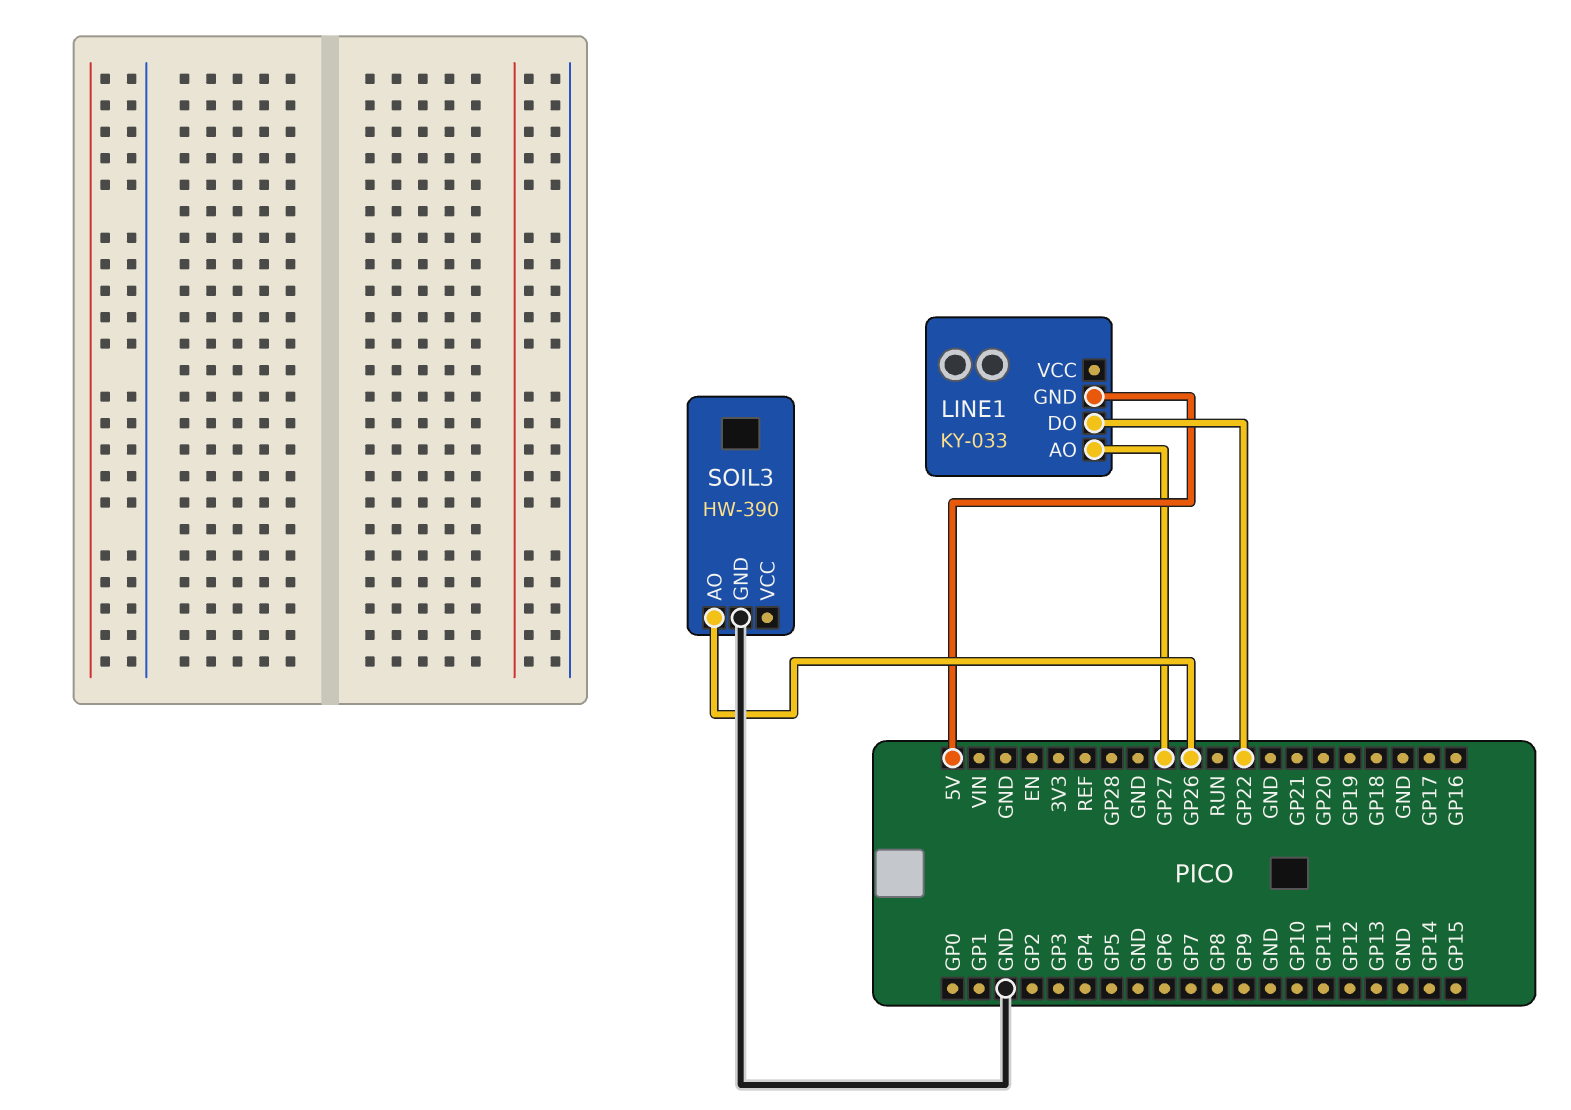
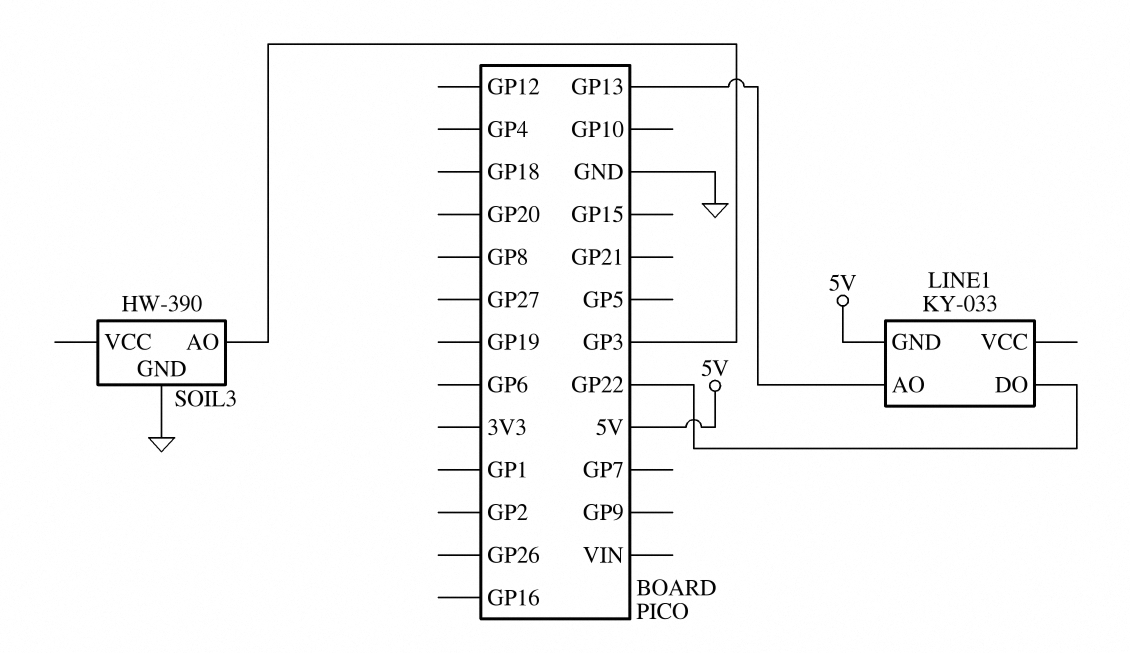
LINE1 pin AO: GP27 -> GP13
SOIL3 pin AO: GP26 -> GP3

